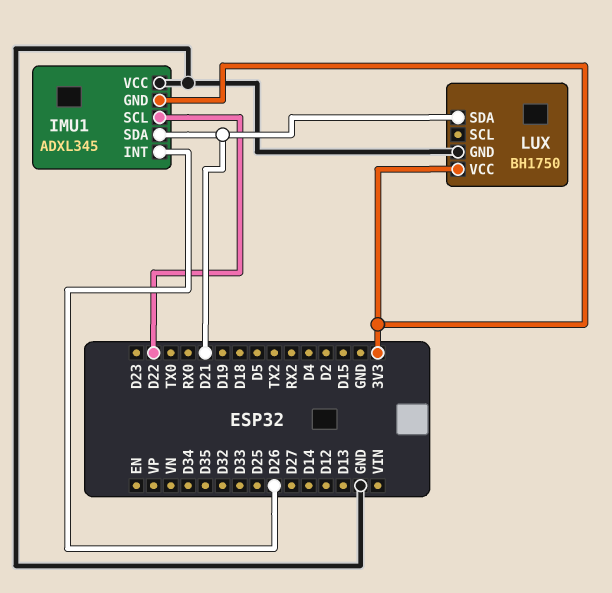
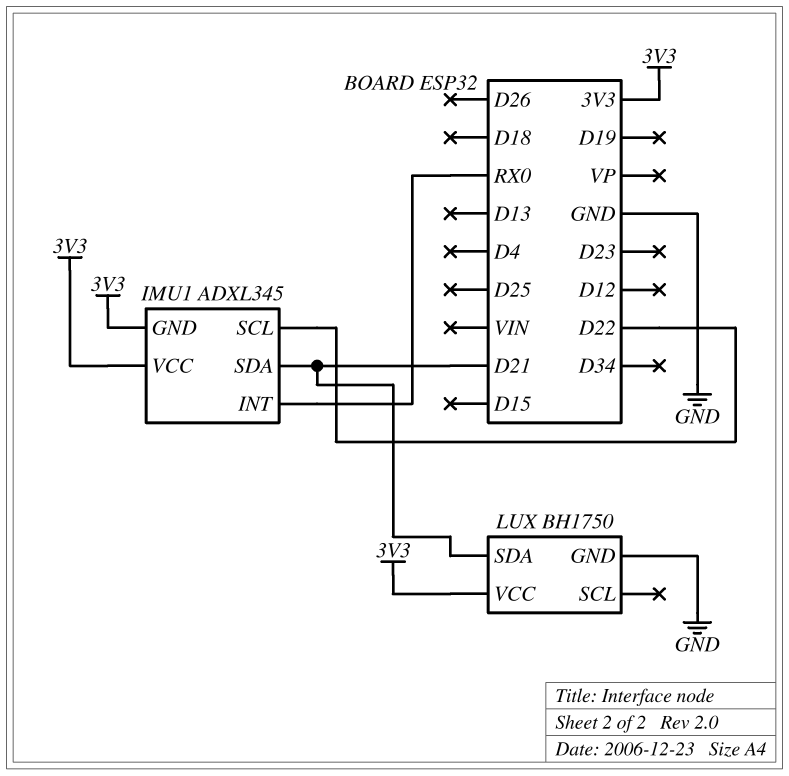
IMU1 pin INT: D26 -> RX0
IMU1 pin VCC: GND -> 3V3

